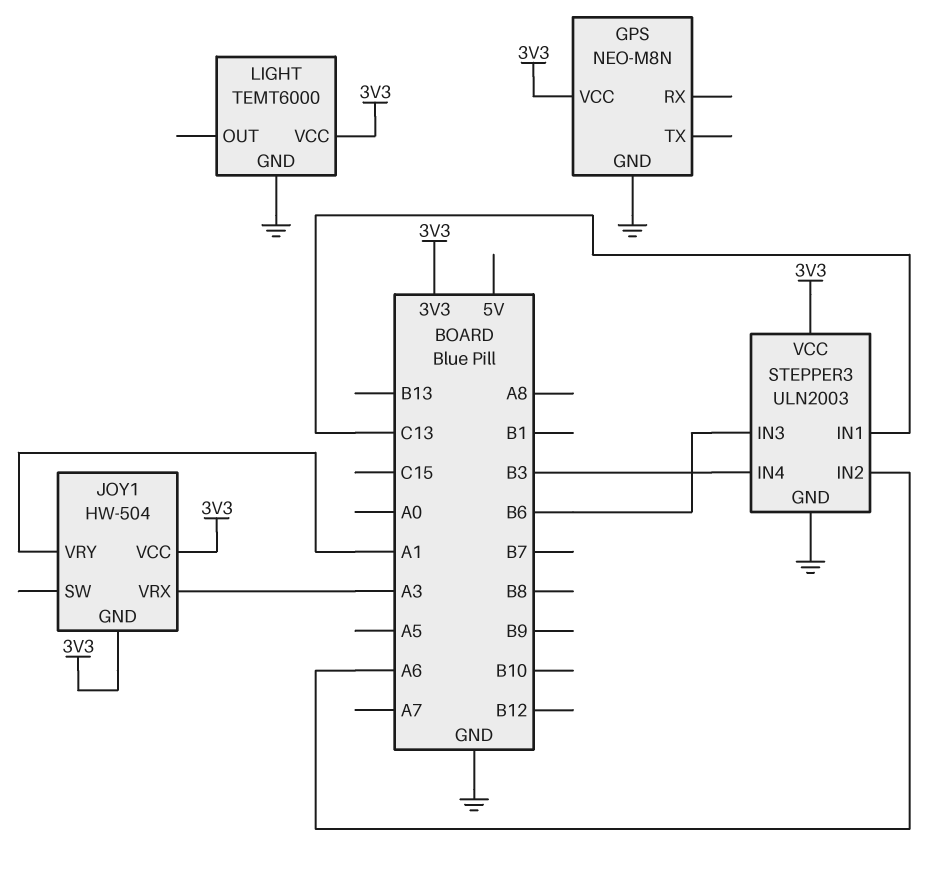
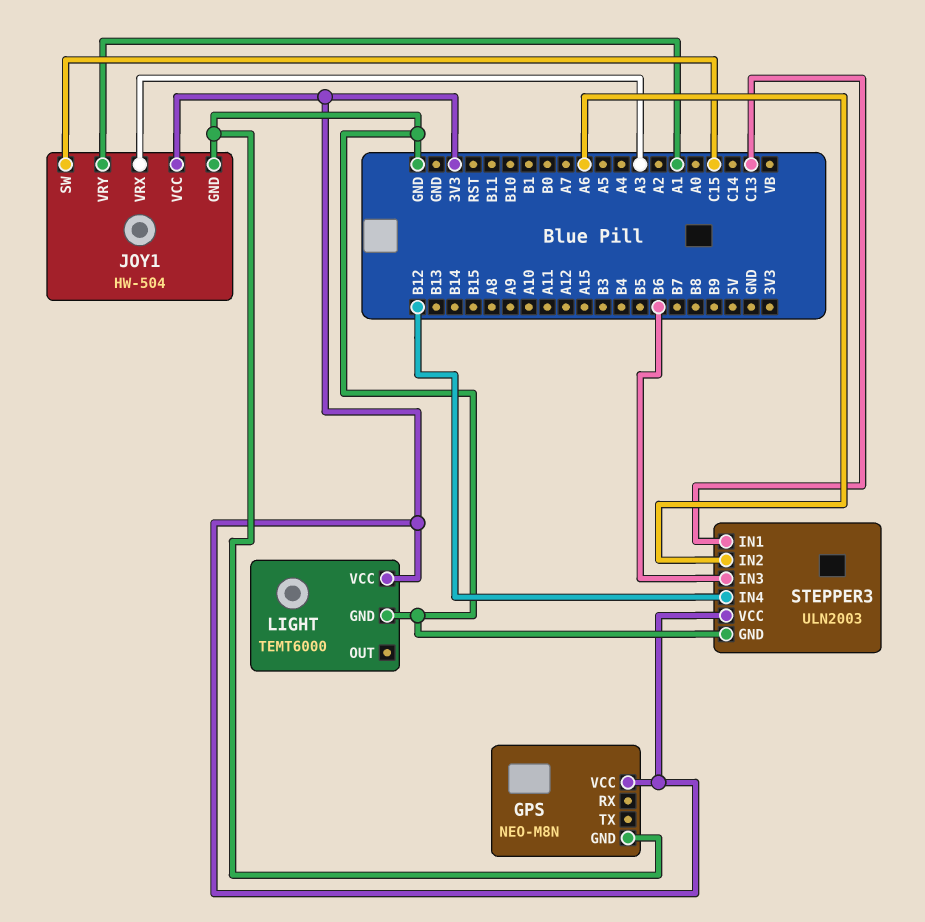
JOY1 pin GND: 3V3 -> GND
JOY1 pin SW: none -> C15
STEPPER3 pin IN4: B3 -> B12

